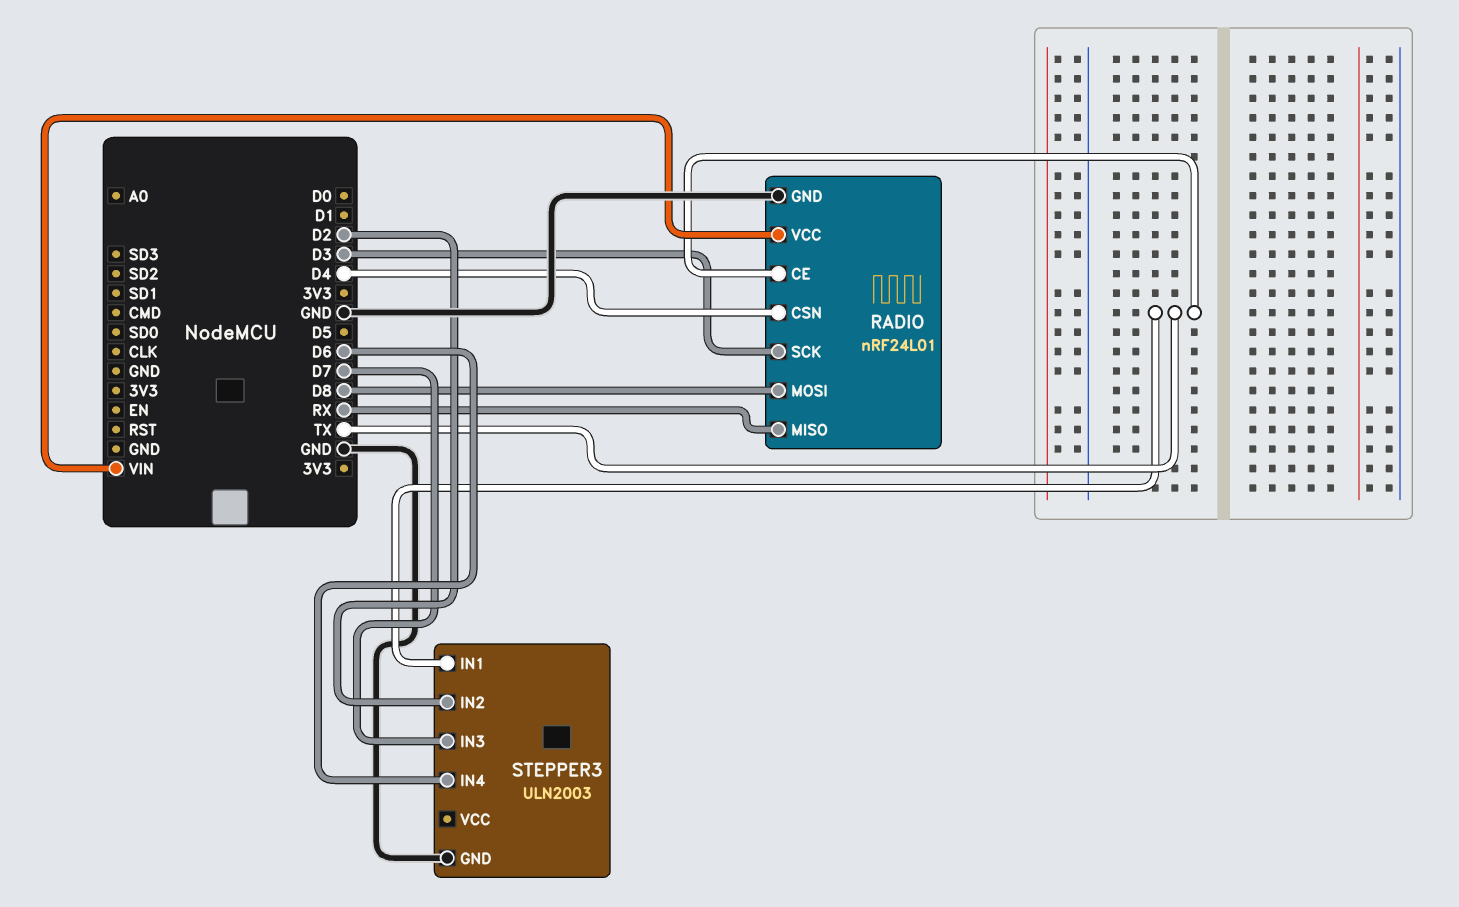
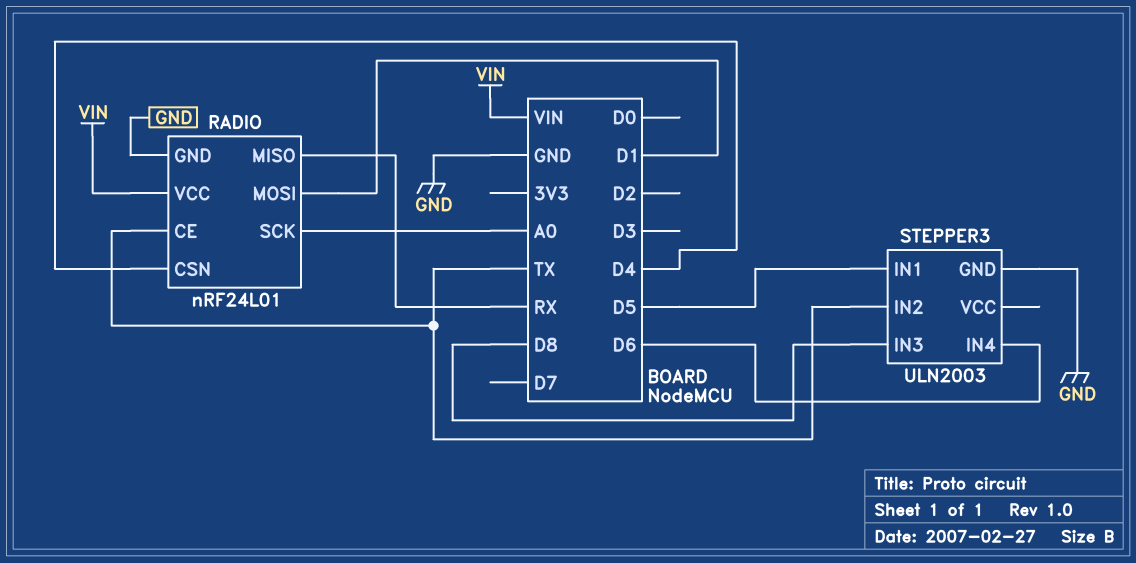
RADIO pin MOSI: D8 -> D1
RADIO pin SCK: D3 -> A0
STEPPER3 pin IN1: TX -> D5
STEPPER3 pin IN2: D2 -> TX
STEPPER3 pin IN3: D7 -> D8

